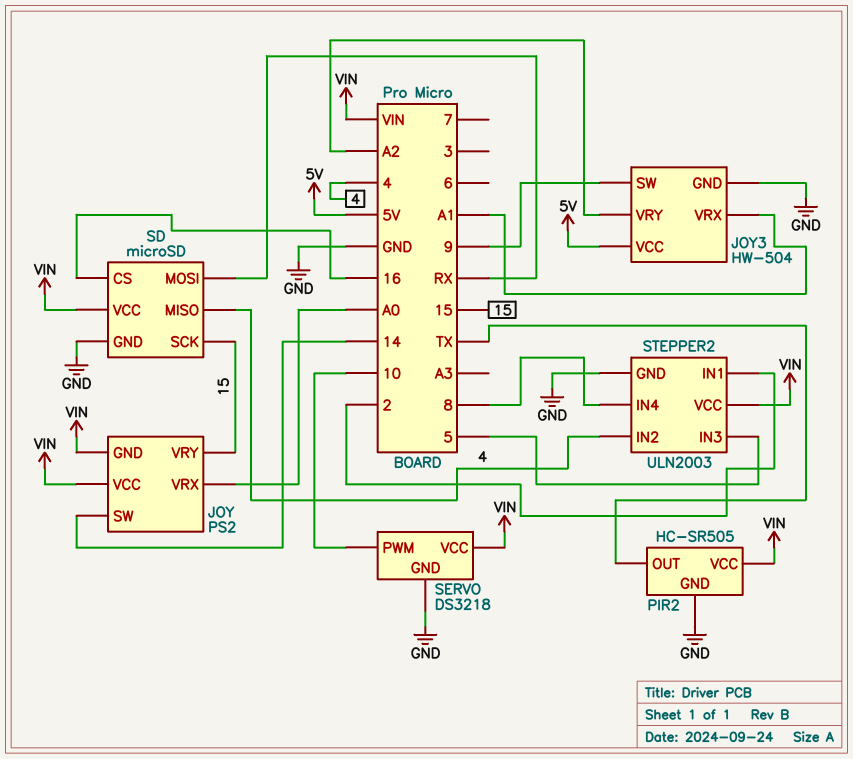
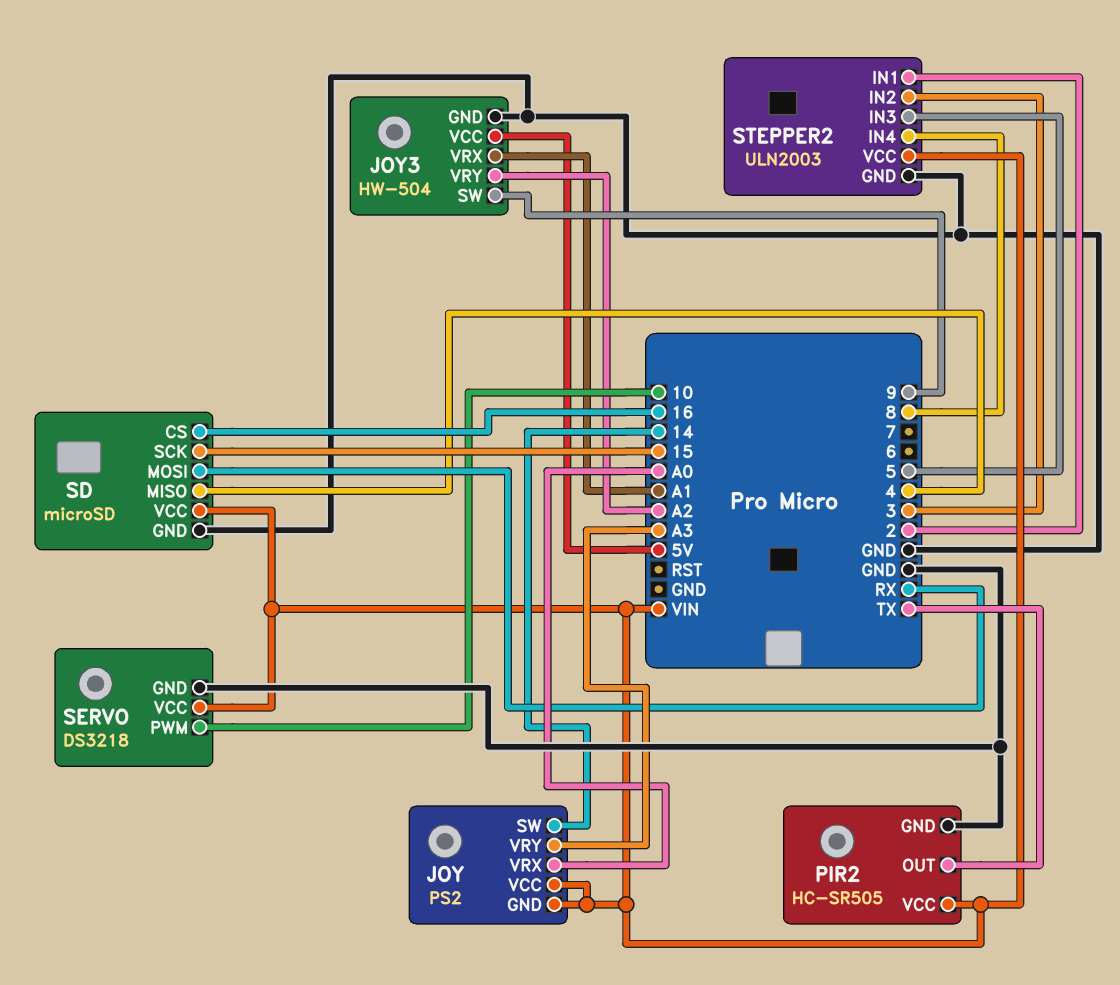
JOY pin VRY: 15 -> A3
STEPPER2 pin IN2: 4 -> 3

